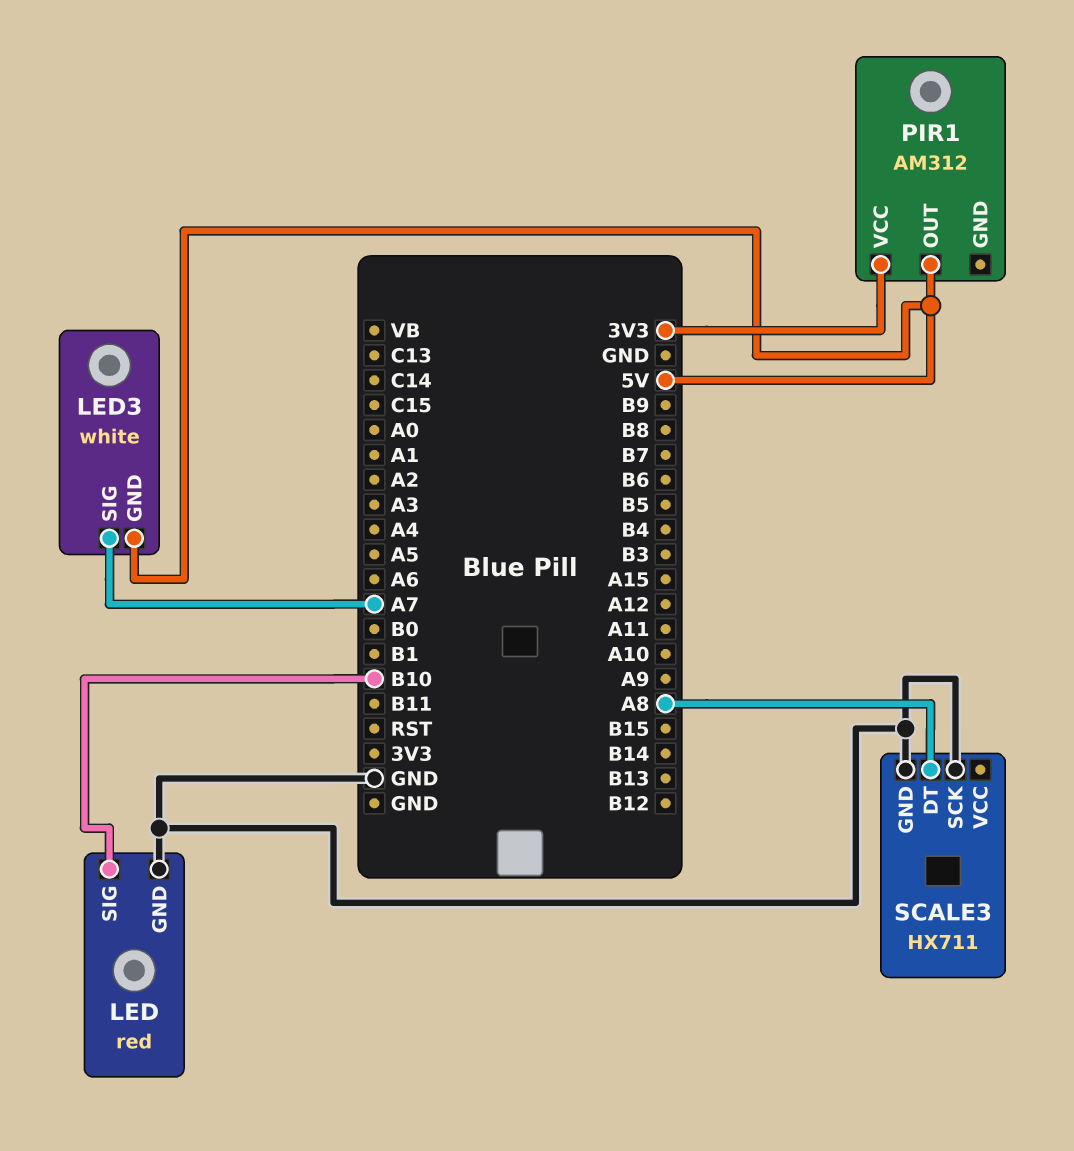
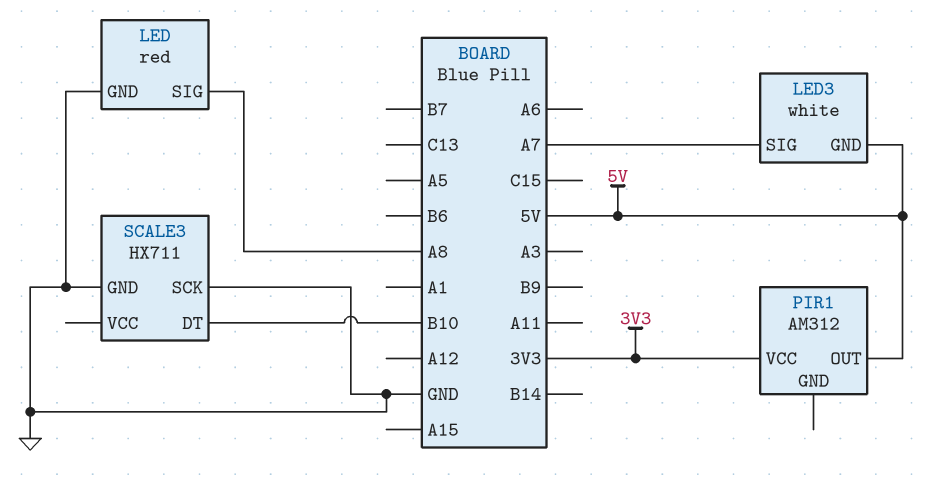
LED pin SIG: B10 -> A8
SCALE3 pin DT: A8 -> B10

